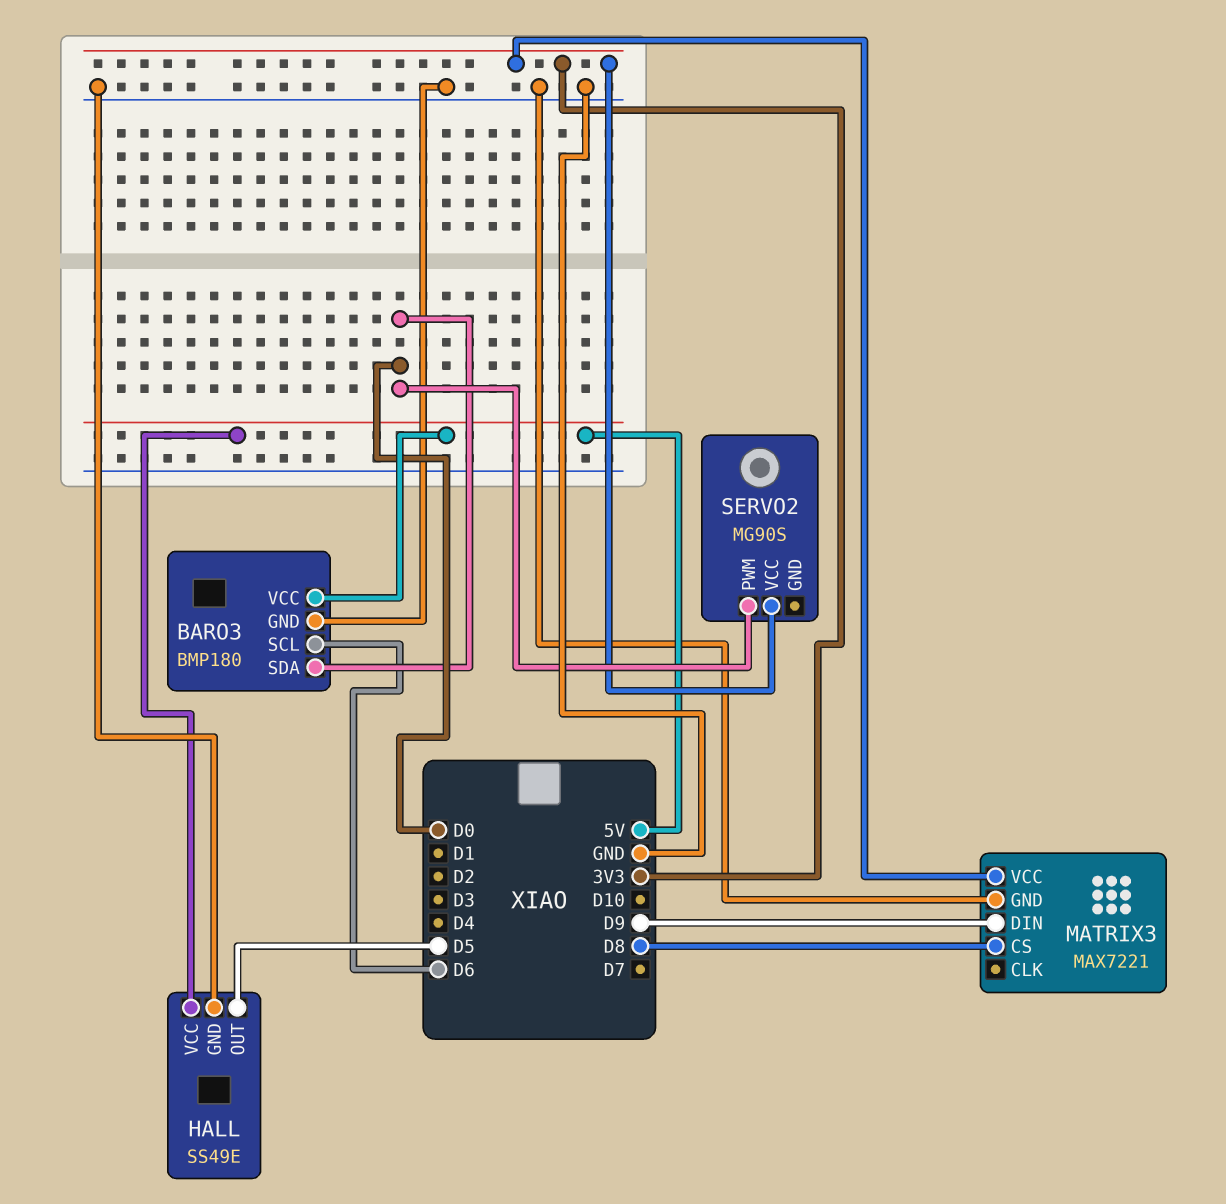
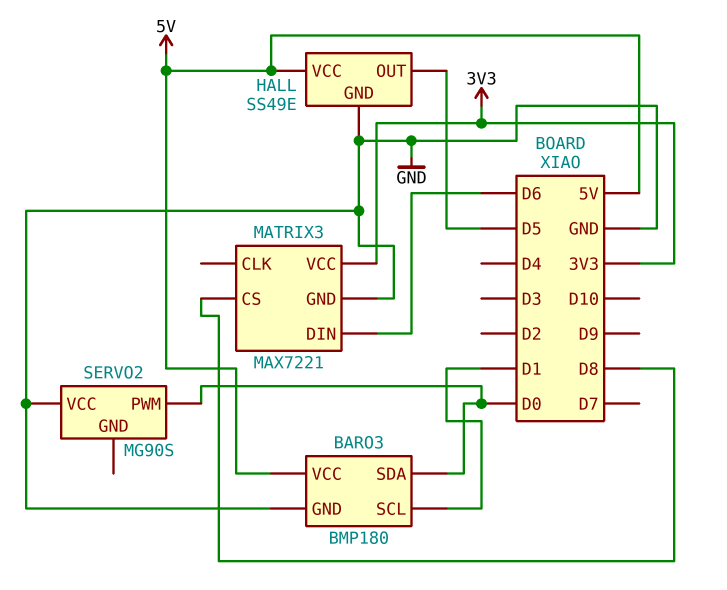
BARO3 pin SCL: D6 -> D1
MATRIX3 pin DIN: D9 -> D6
SERVO2 pin VCC: 3V3 -> GND

